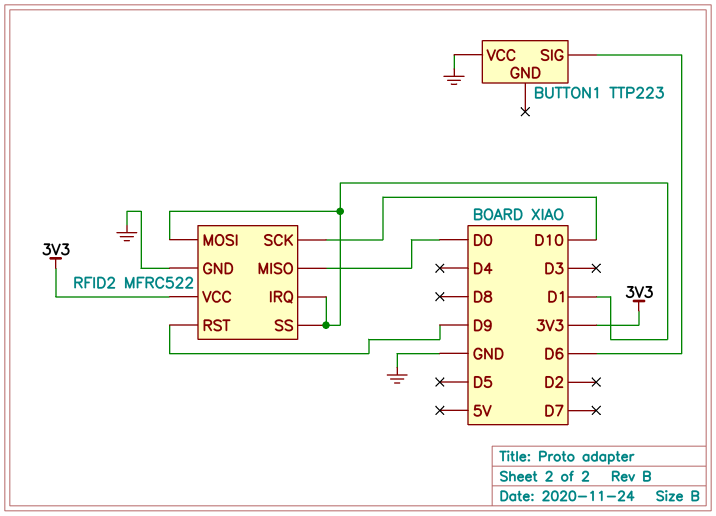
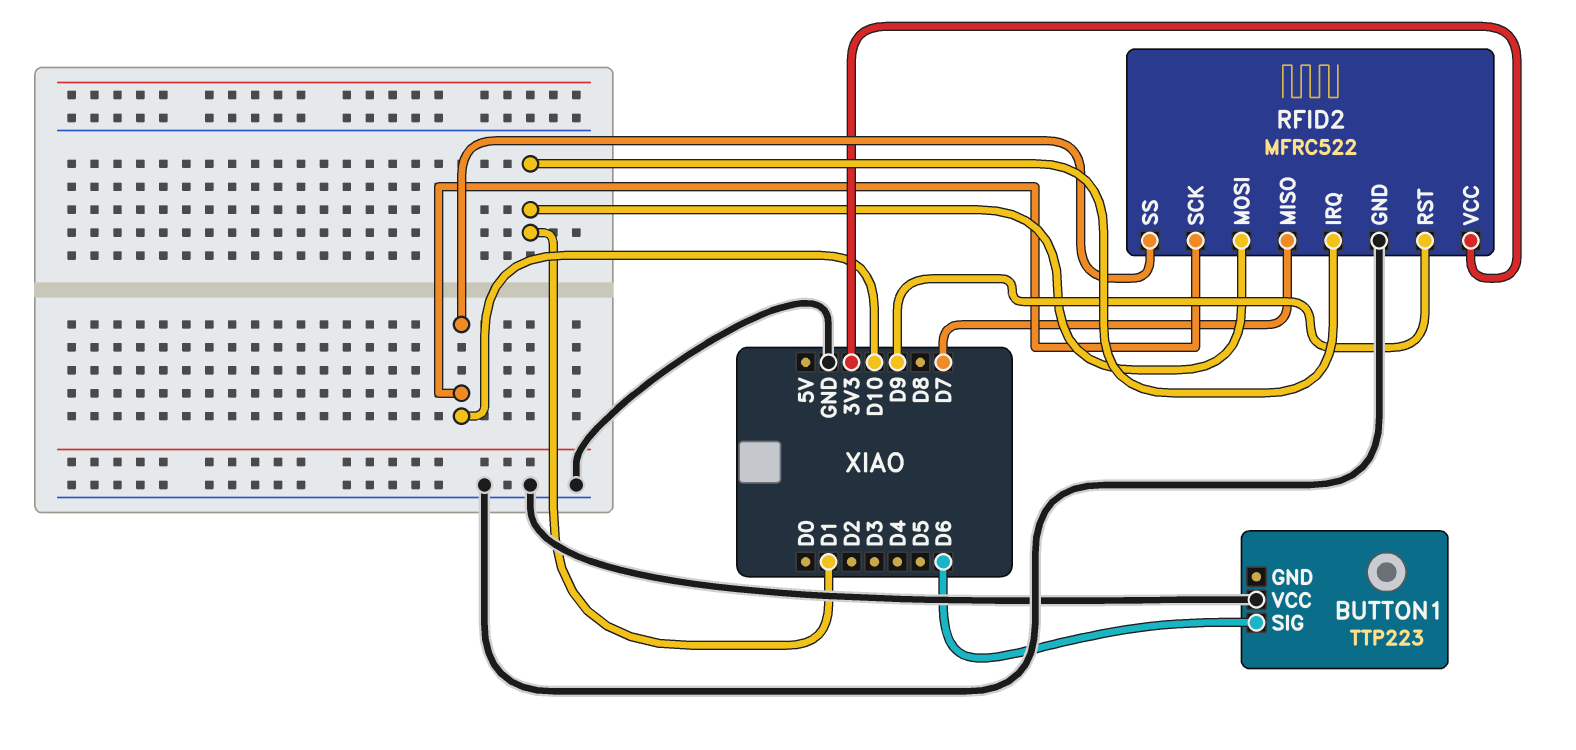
RFID2 pin MISO: D0 -> D7
RFID2 pin SS: D1 -> D10

